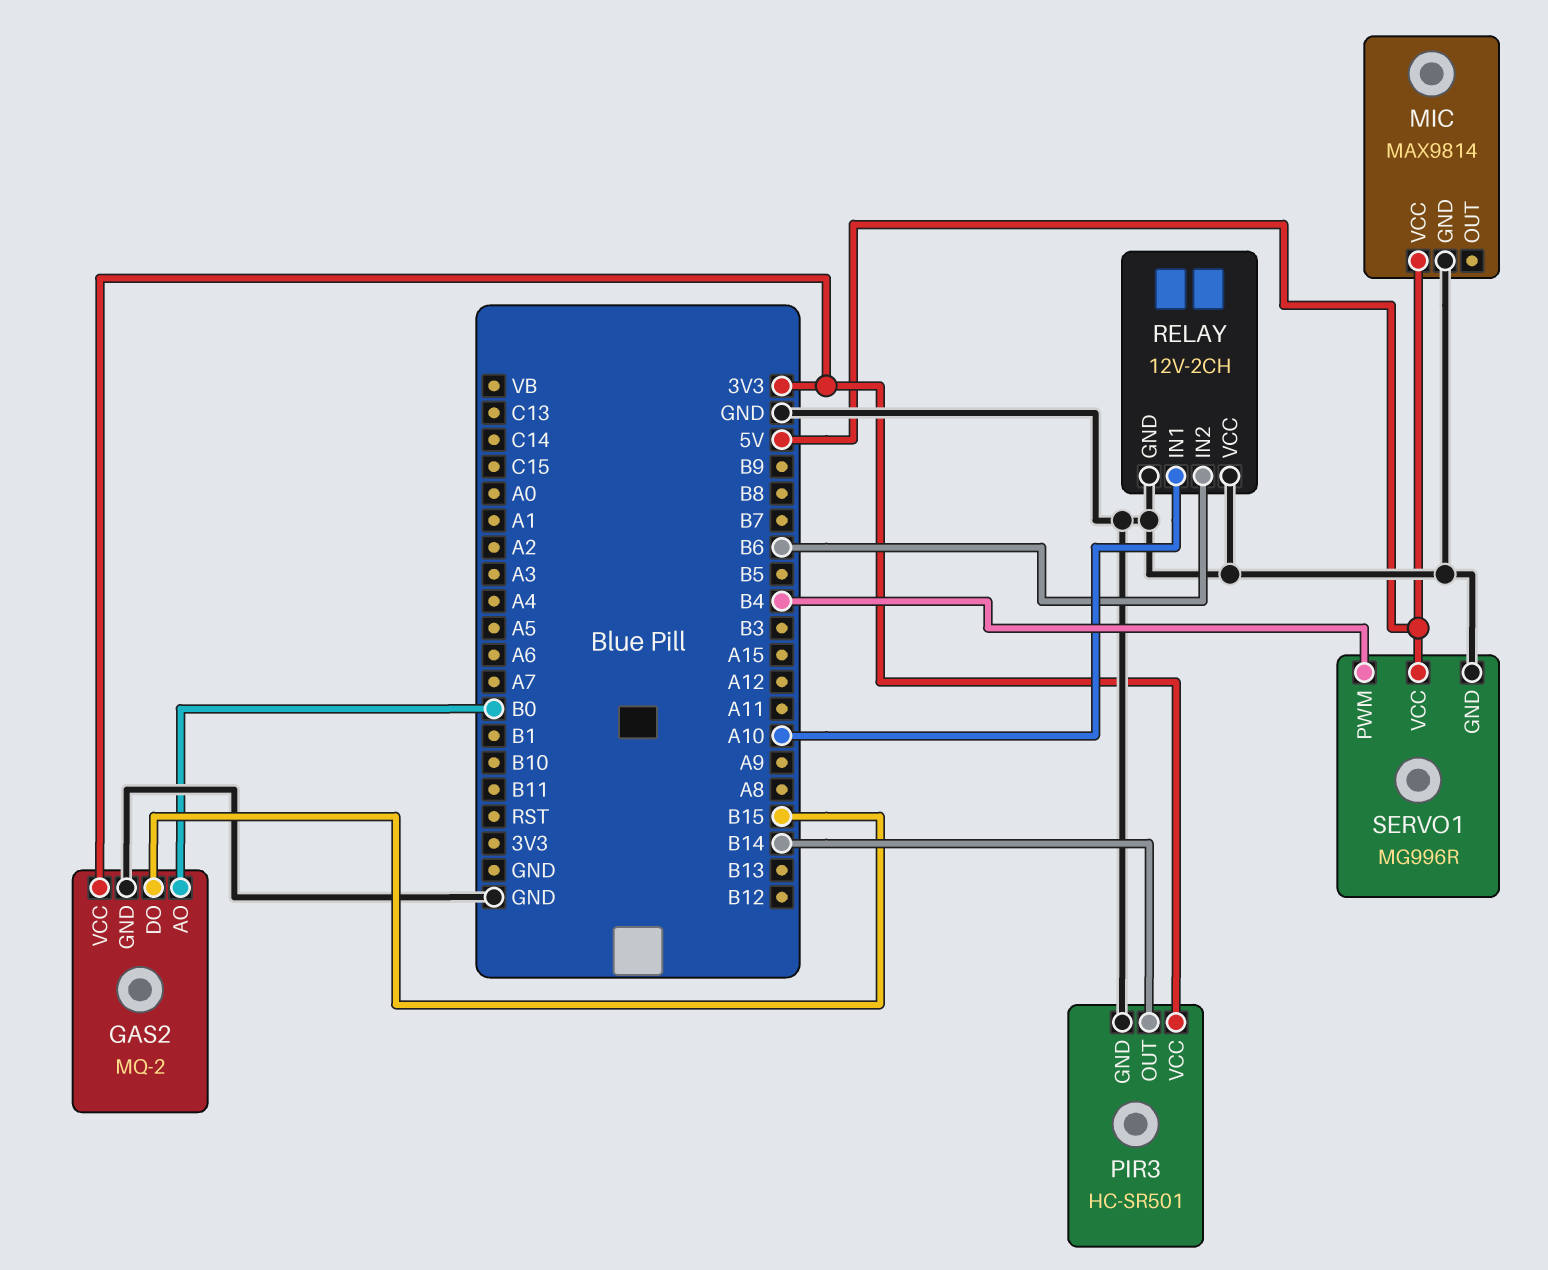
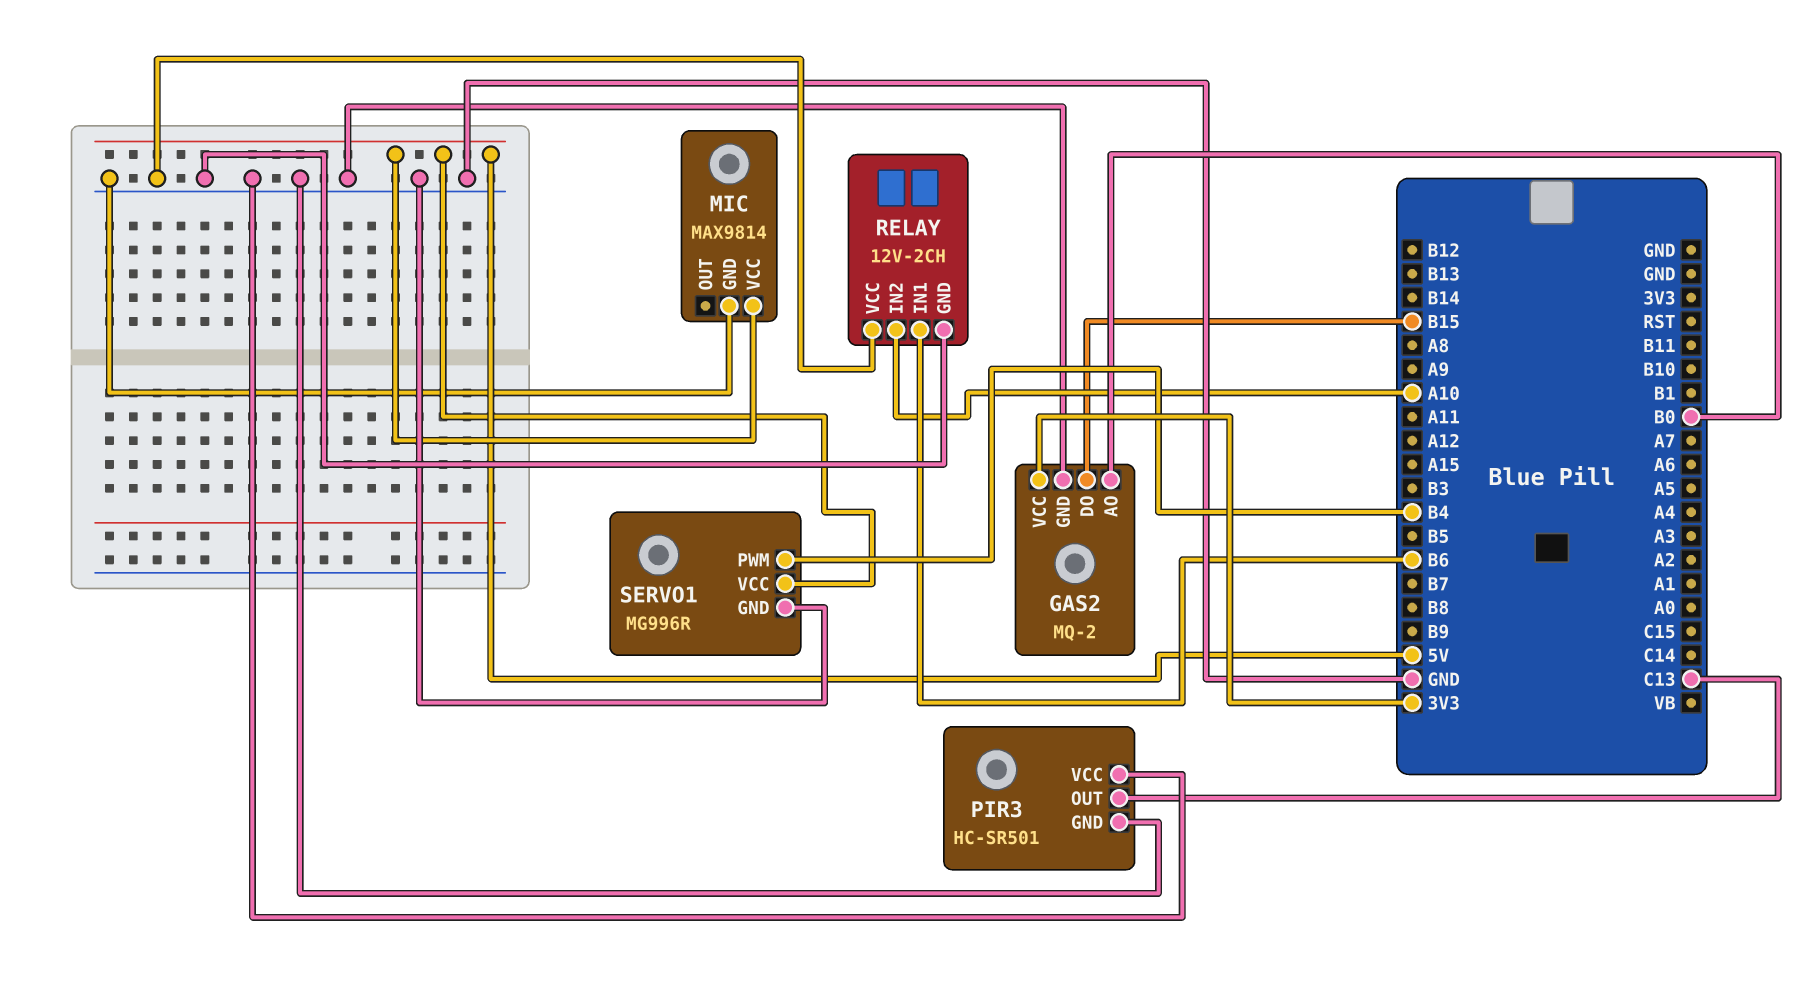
PIR3 pin OUT: B14 -> C13
PIR3 pin VCC: 3V3 -> GND
RELAY pin IN1: A10 -> B6
RELAY pin IN2: B6 -> A10

